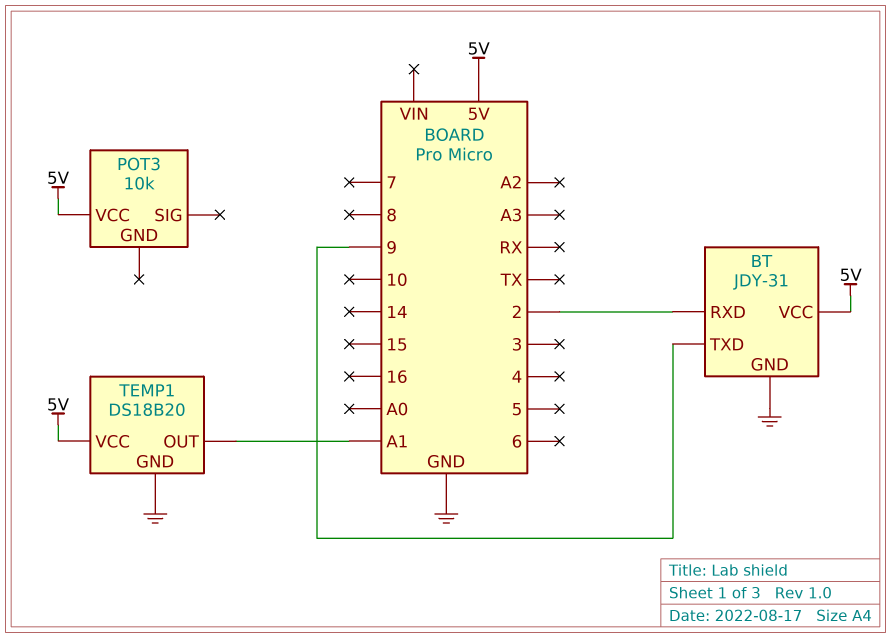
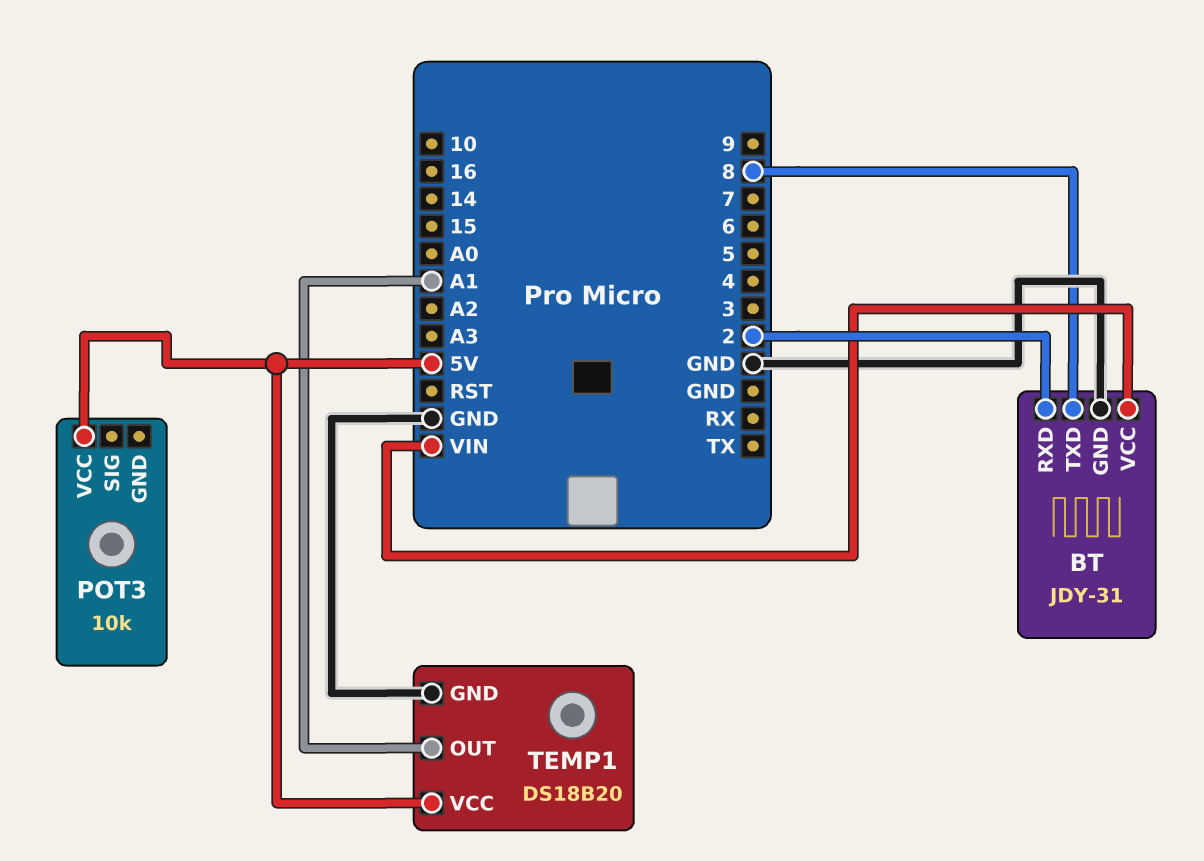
BT pin TXD: 9 -> 8
BT pin VCC: 5V -> VIN

